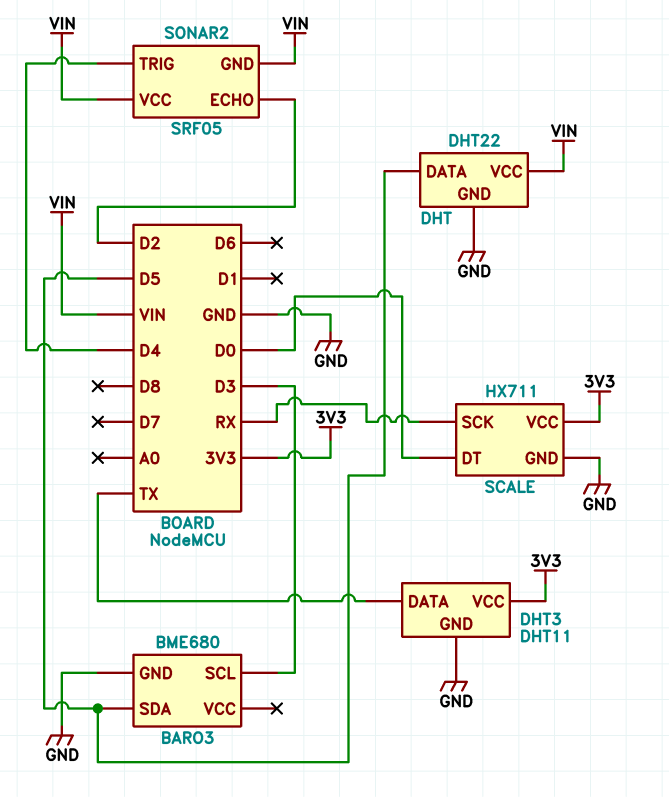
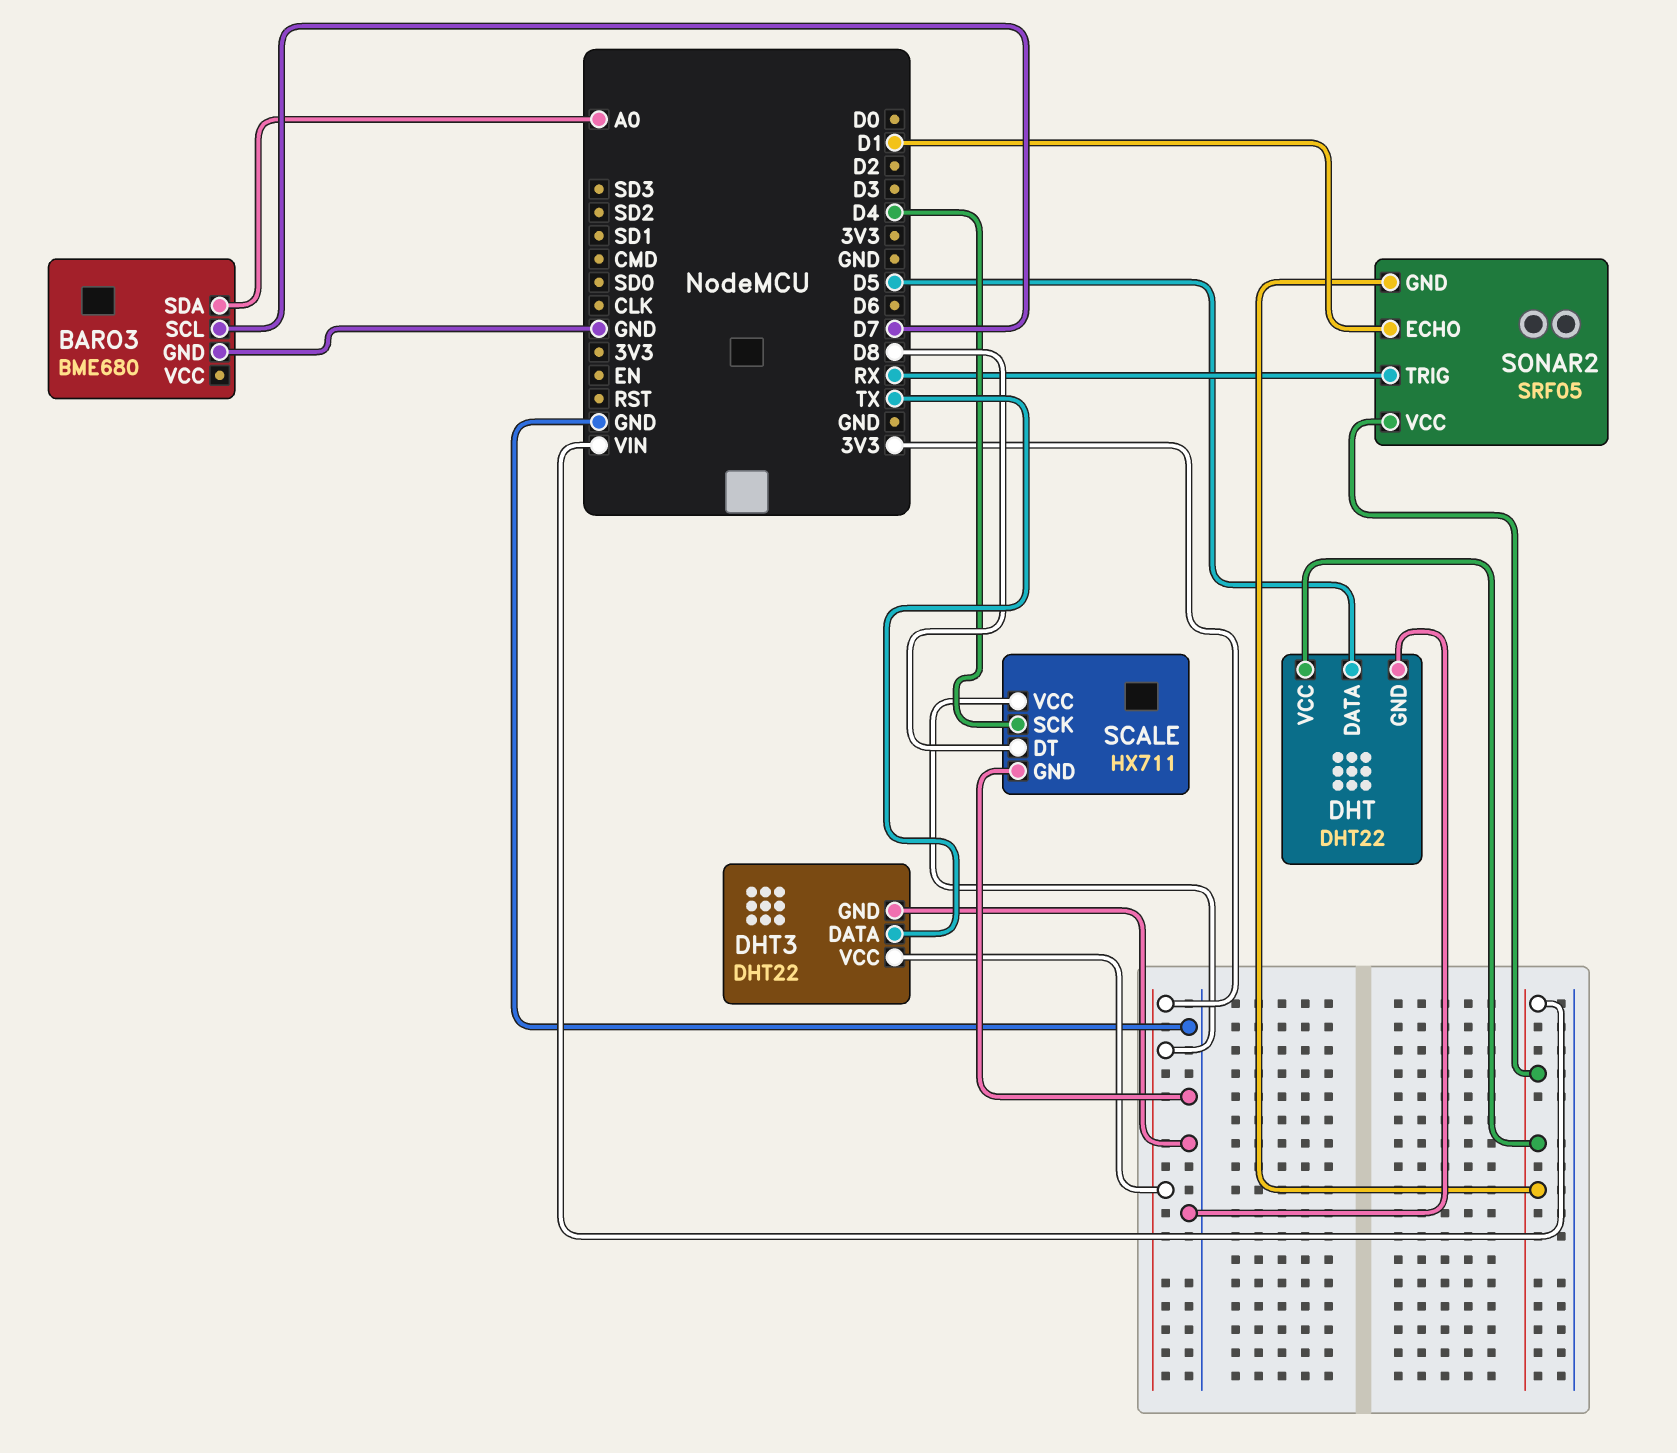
BARO3 pin SCL: D3 -> D7
BARO3 pin SDA: D5 -> A0
DHT3: DHT11 -> DHT22
SCALE pin DT: D0 -> D8
SCALE pin SCK: RX -> D4
SONAR2 pin ECHO: D2 -> D1
SONAR2 pin TRIG: D4 -> RX

